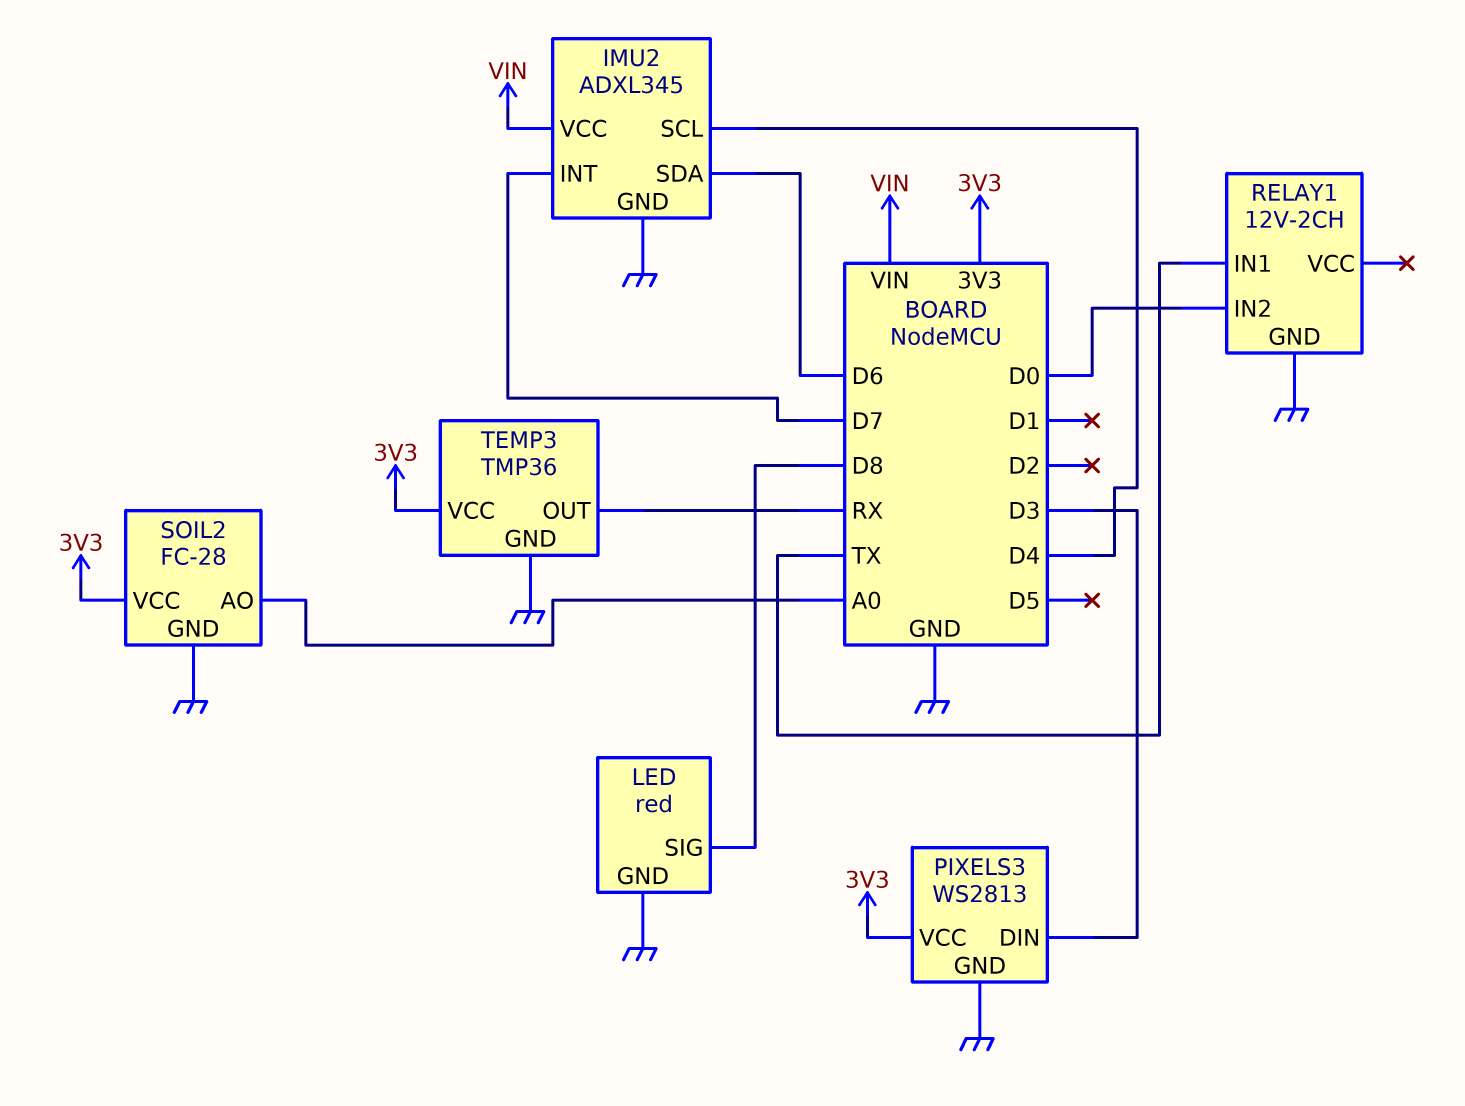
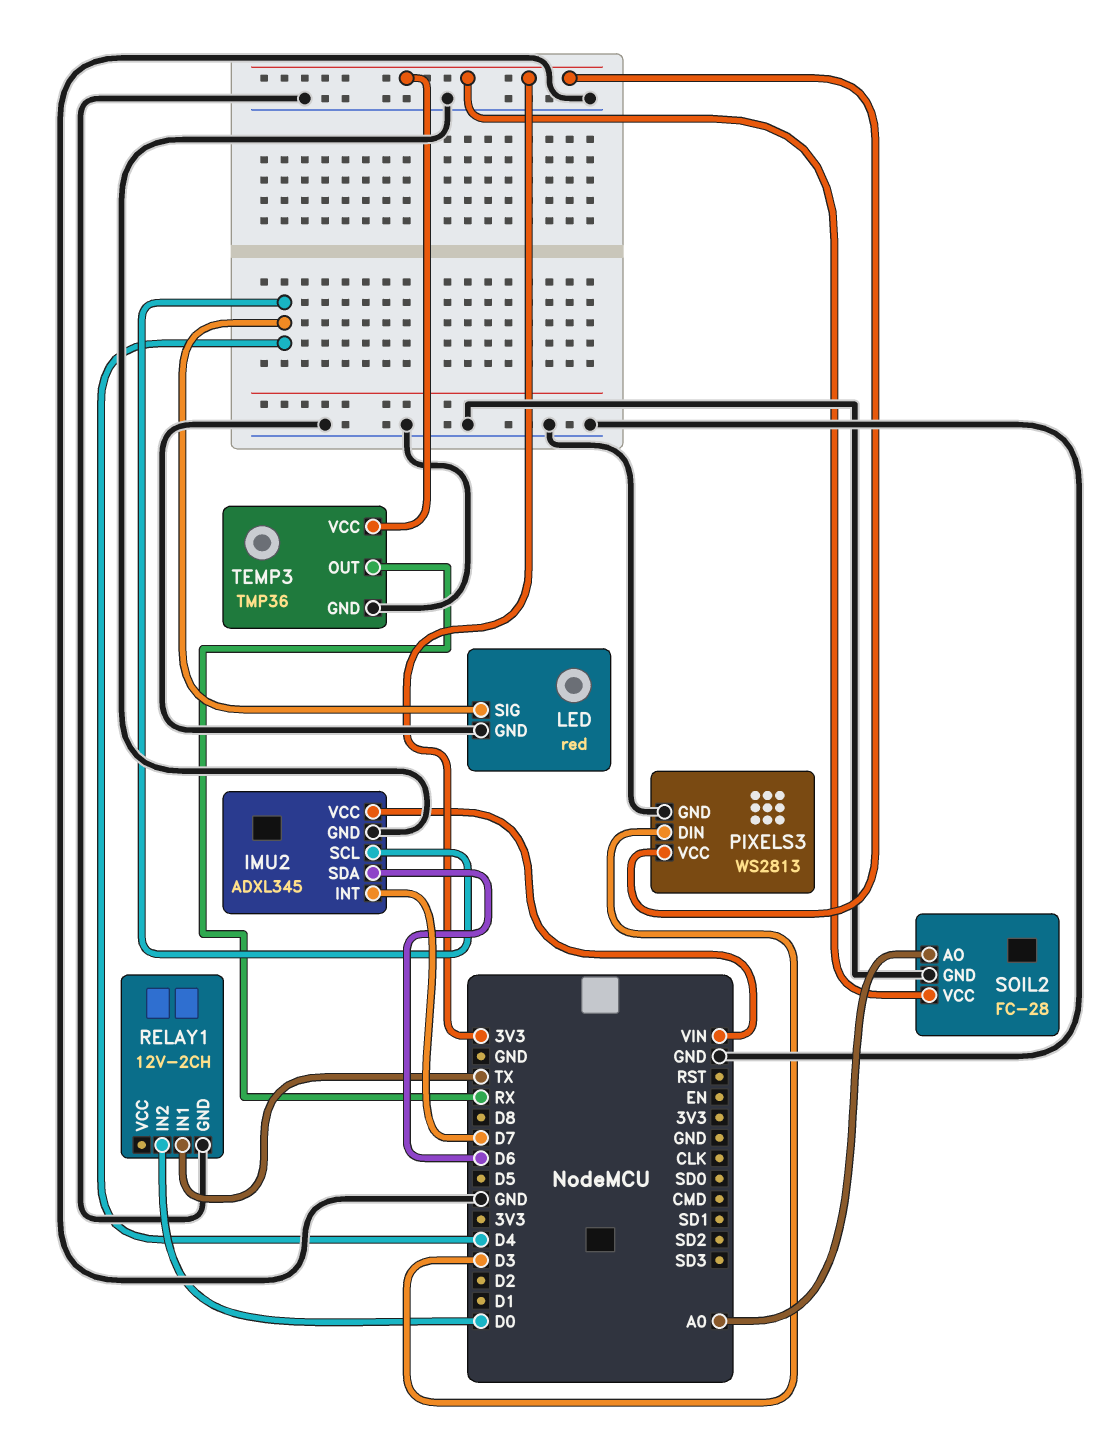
LED pin SIG: D8 -> D4

